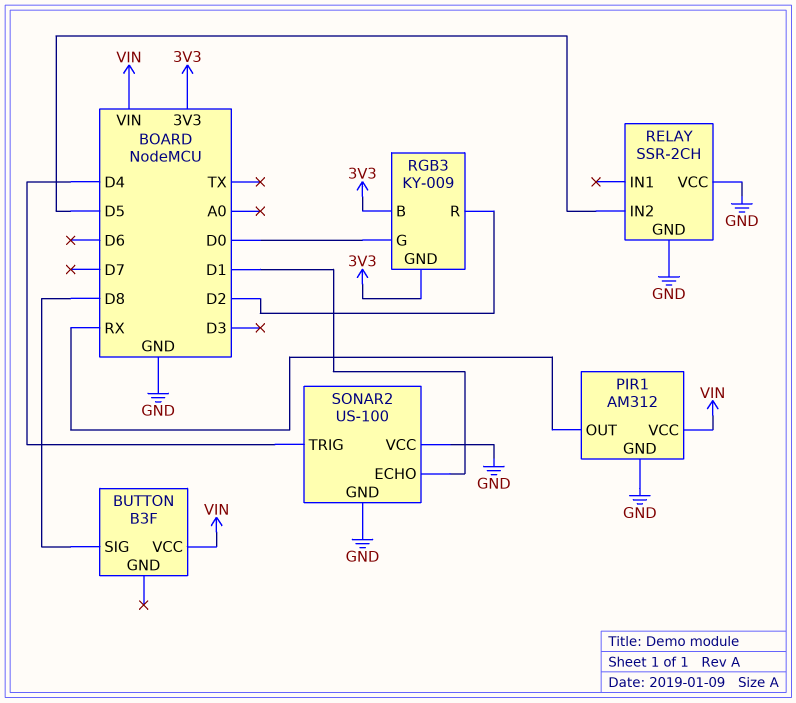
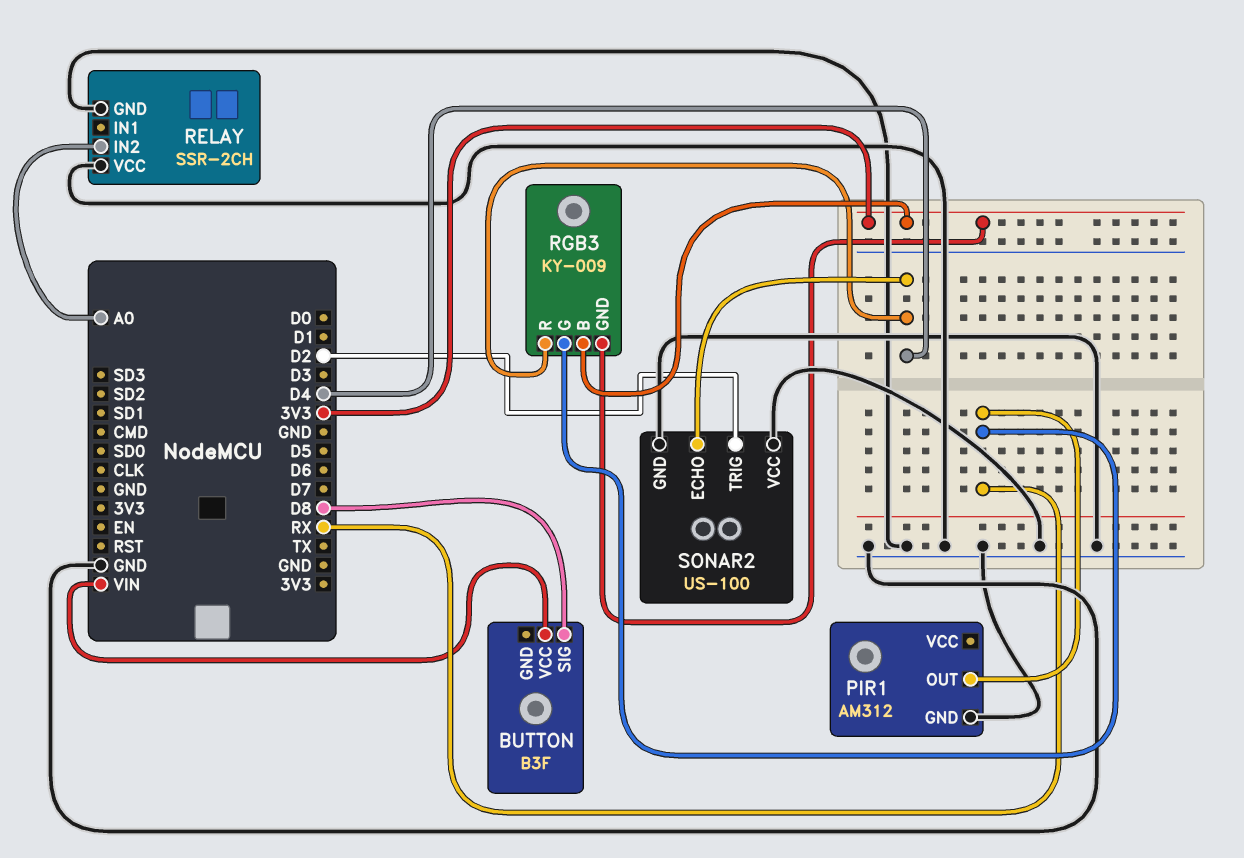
PIR1 pin VCC: VIN -> none
RELAY pin IN2: D5 -> A0
RGB3 pin G: D0 -> RX
RGB3 pin R: D2 -> D4
SONAR2 pin ECHO: D1 -> D4
SONAR2 pin TRIG: D4 -> D2

